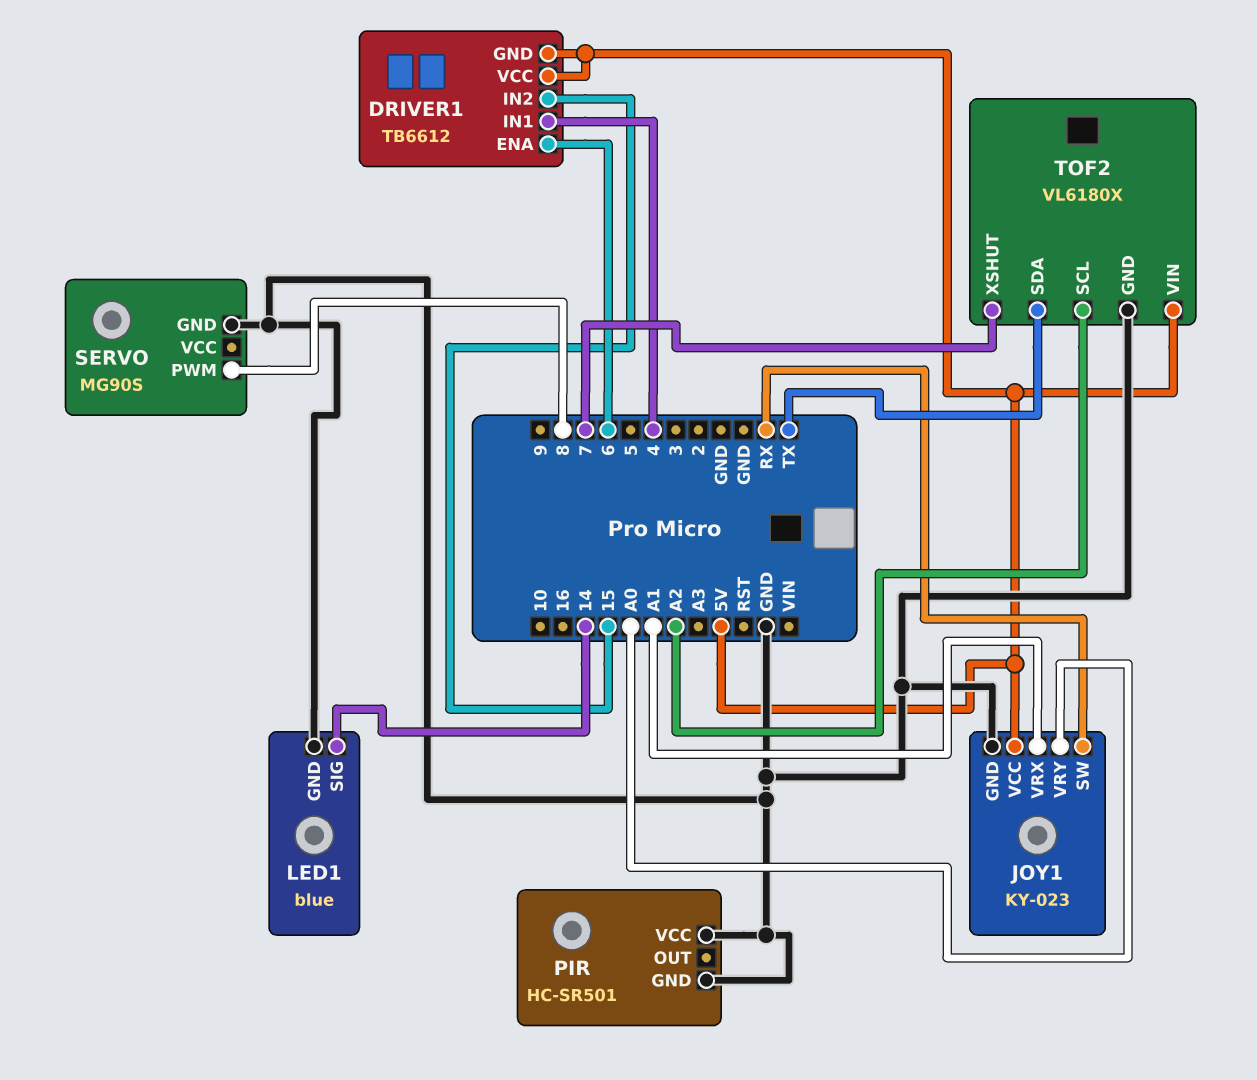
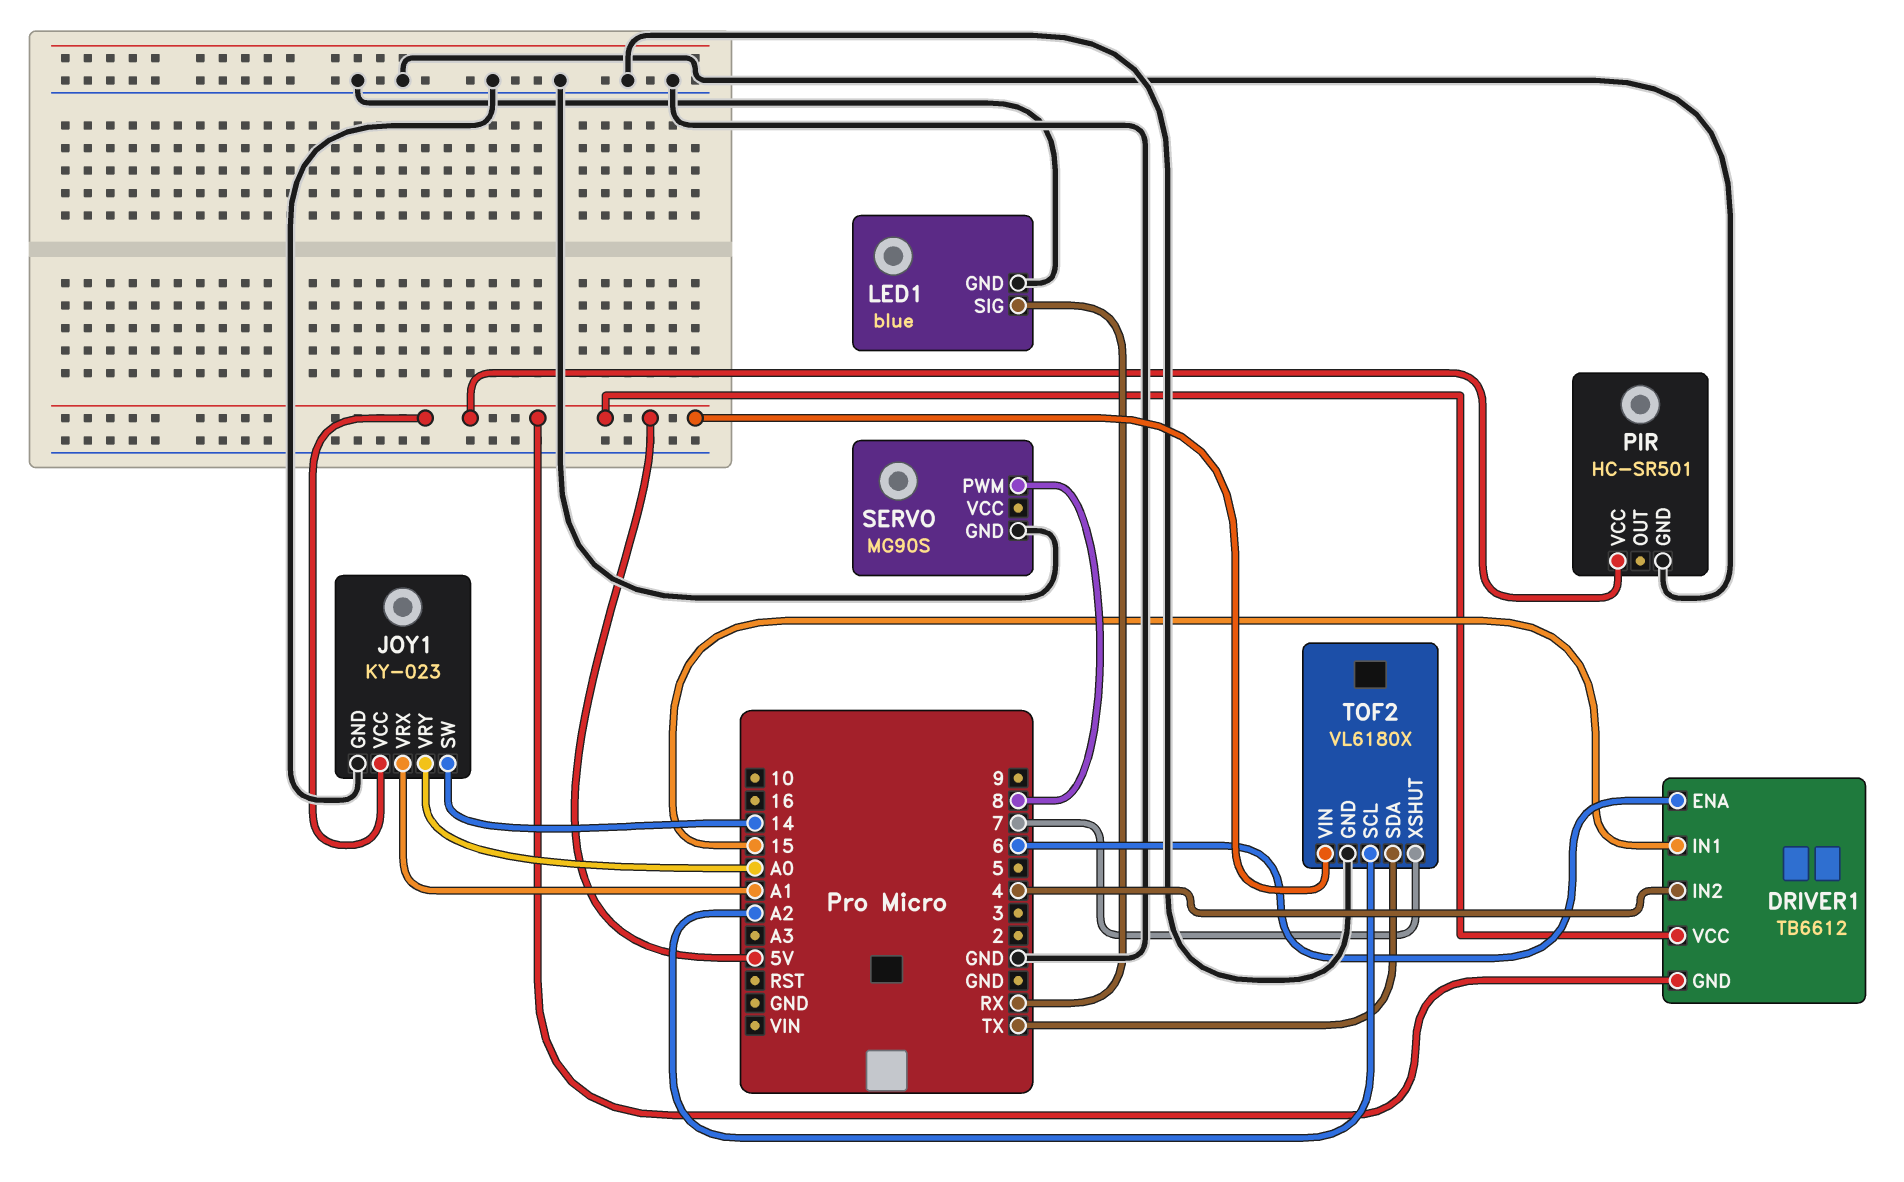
DRIVER1 pin IN1: 4 -> 15
DRIVER1 pin IN2: 15 -> 4
JOY1 pin SW: RX -> 14
LED1 pin SIG: 14 -> RX
PIR pin VCC: GND -> 5V

